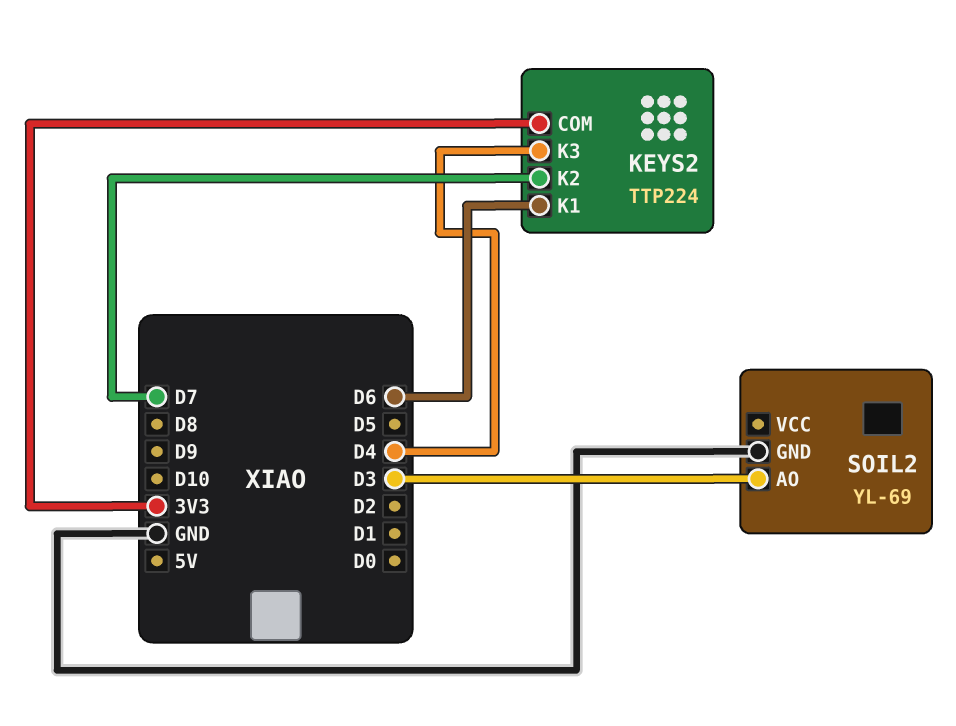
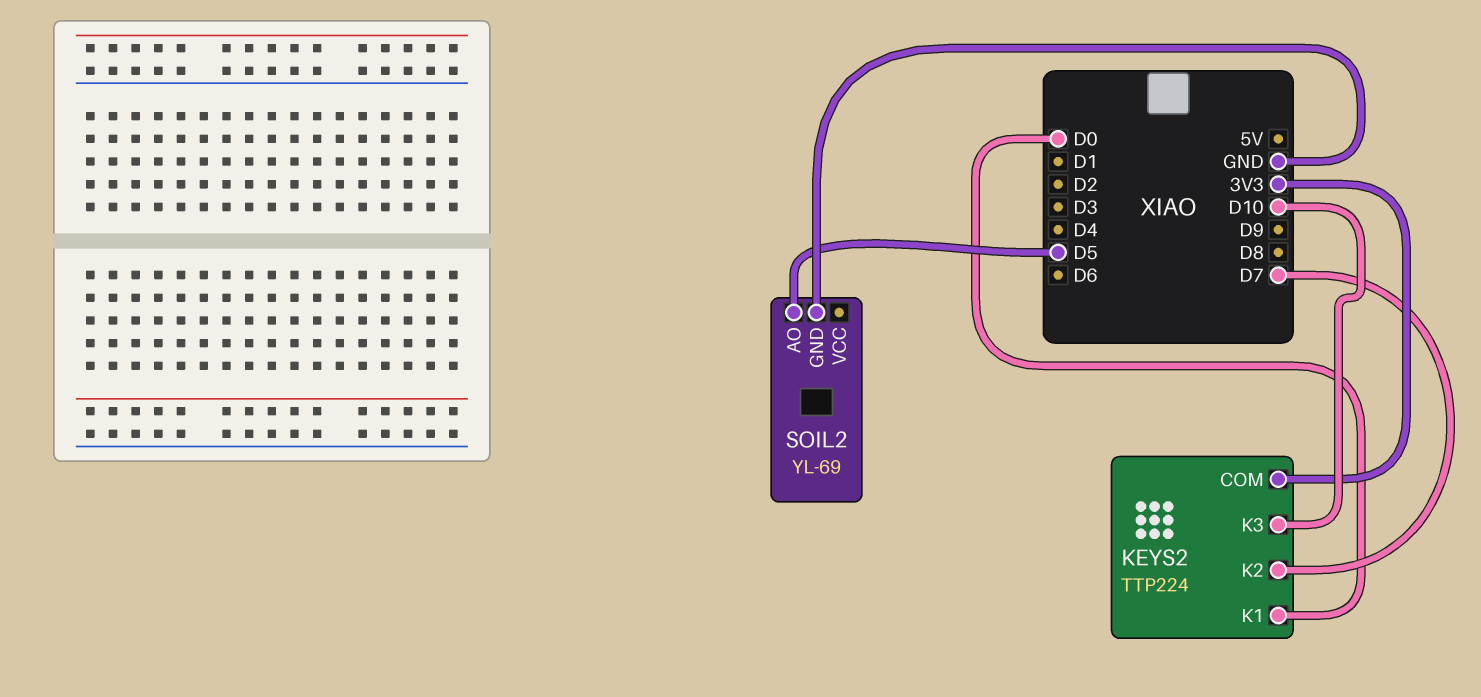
KEYS2 pin K1: D6 -> D0
KEYS2 pin K3: D4 -> D10
SOIL2 pin AO: D3 -> D5

